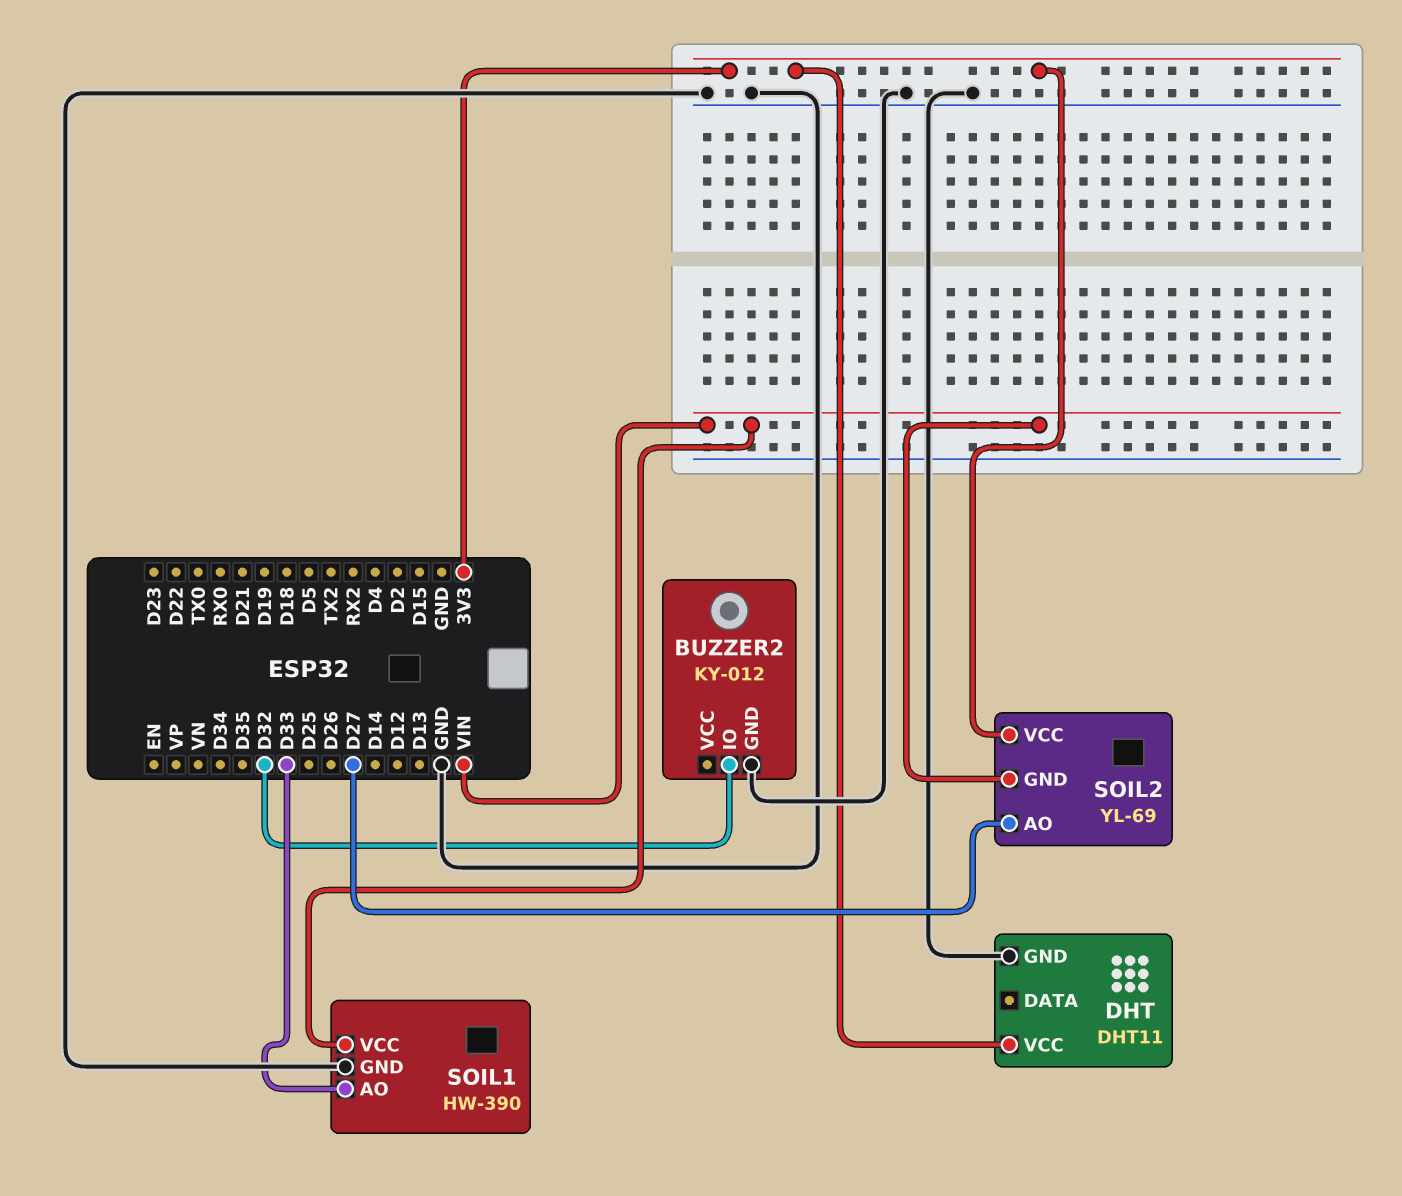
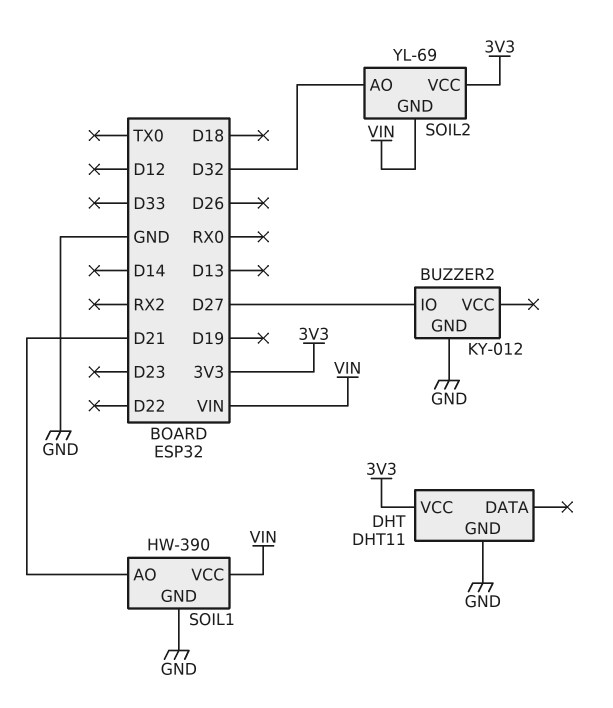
BUZZER2 pin IO: D32 -> D27
SOIL1 pin AO: D33 -> D21
SOIL2 pin AO: D27 -> D32

